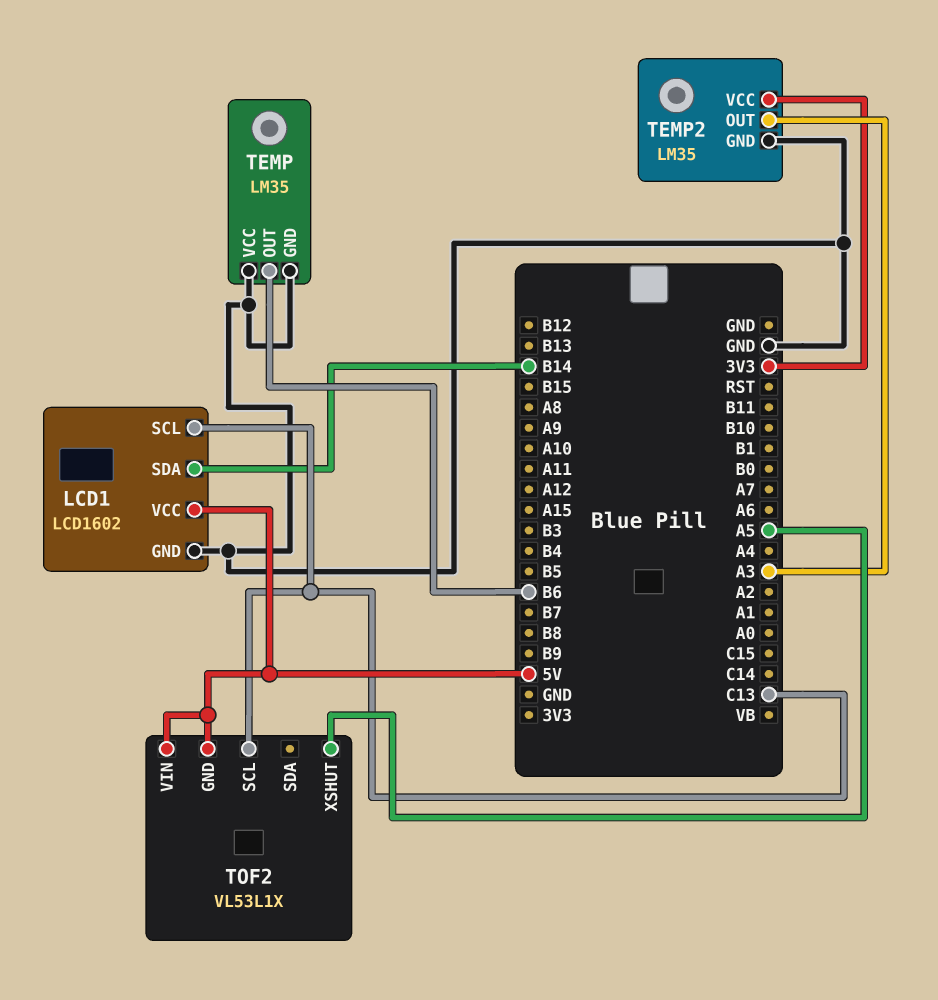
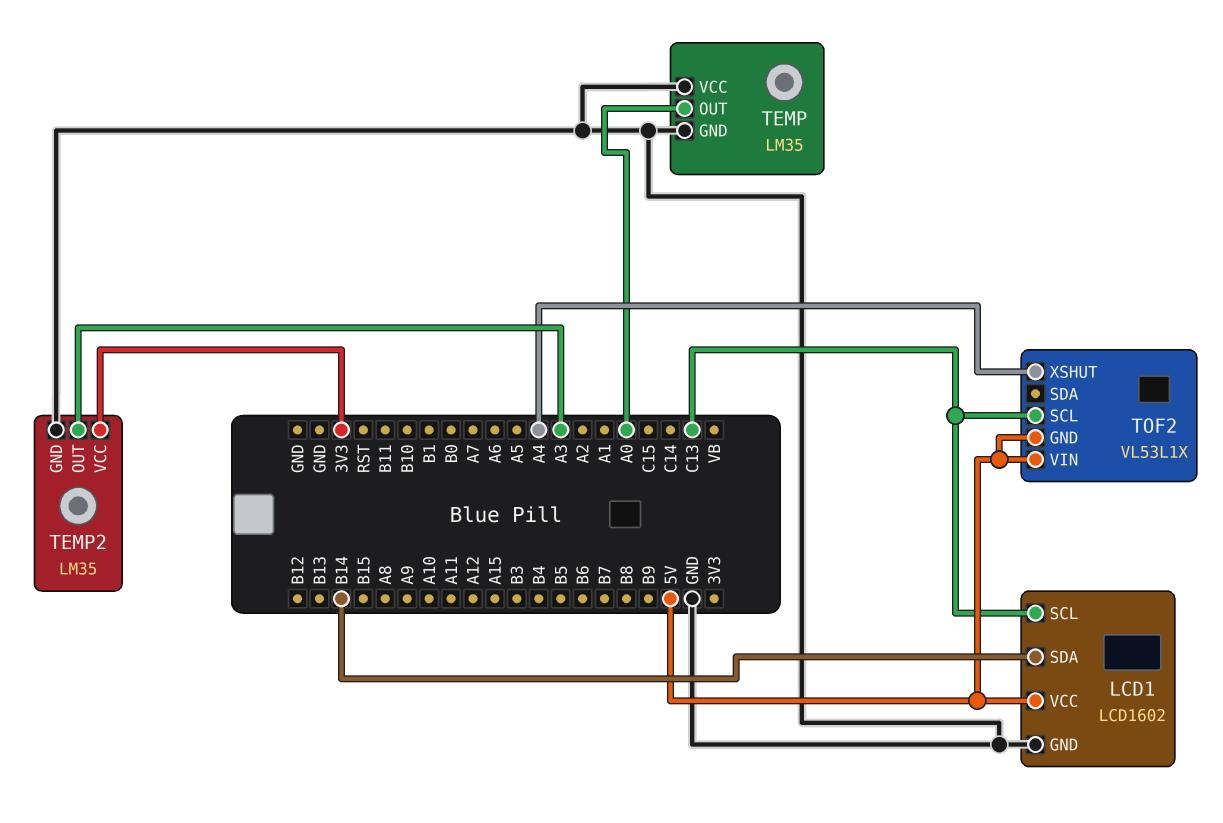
TEMP pin OUT: B6 -> A0
TOF2 pin XSHUT: A5 -> A4

